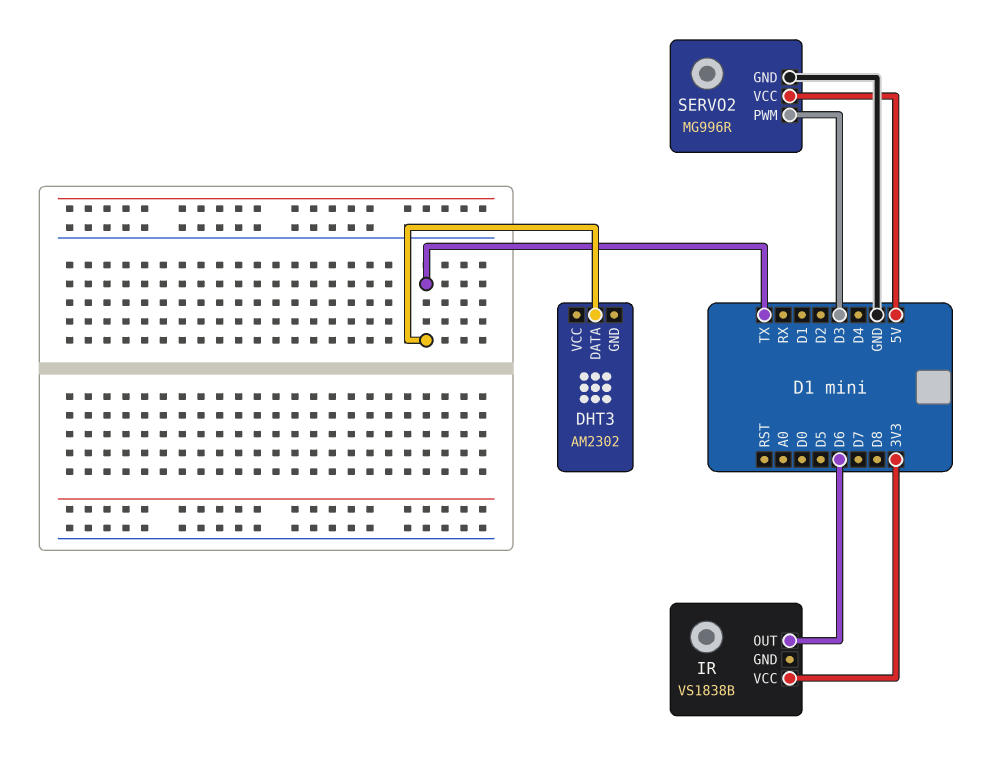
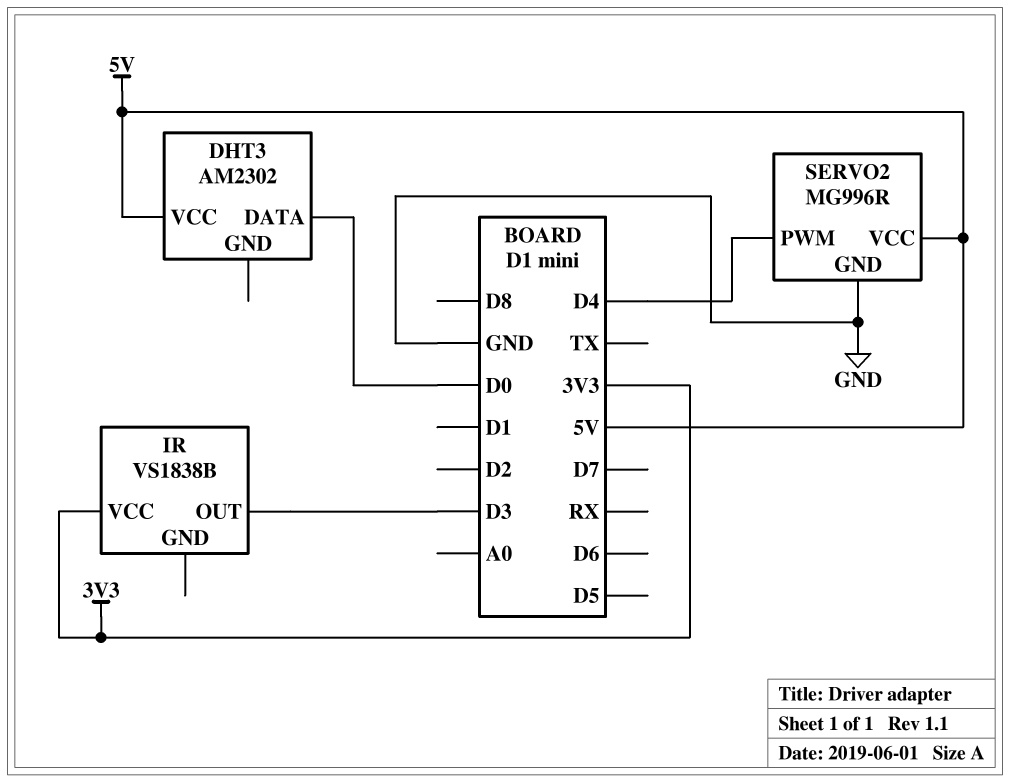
DHT3 pin DATA: TX -> D0
DHT3 pin VCC: none -> 5V
IR pin OUT: D6 -> D3
SERVO2 pin PWM: D3 -> D4

